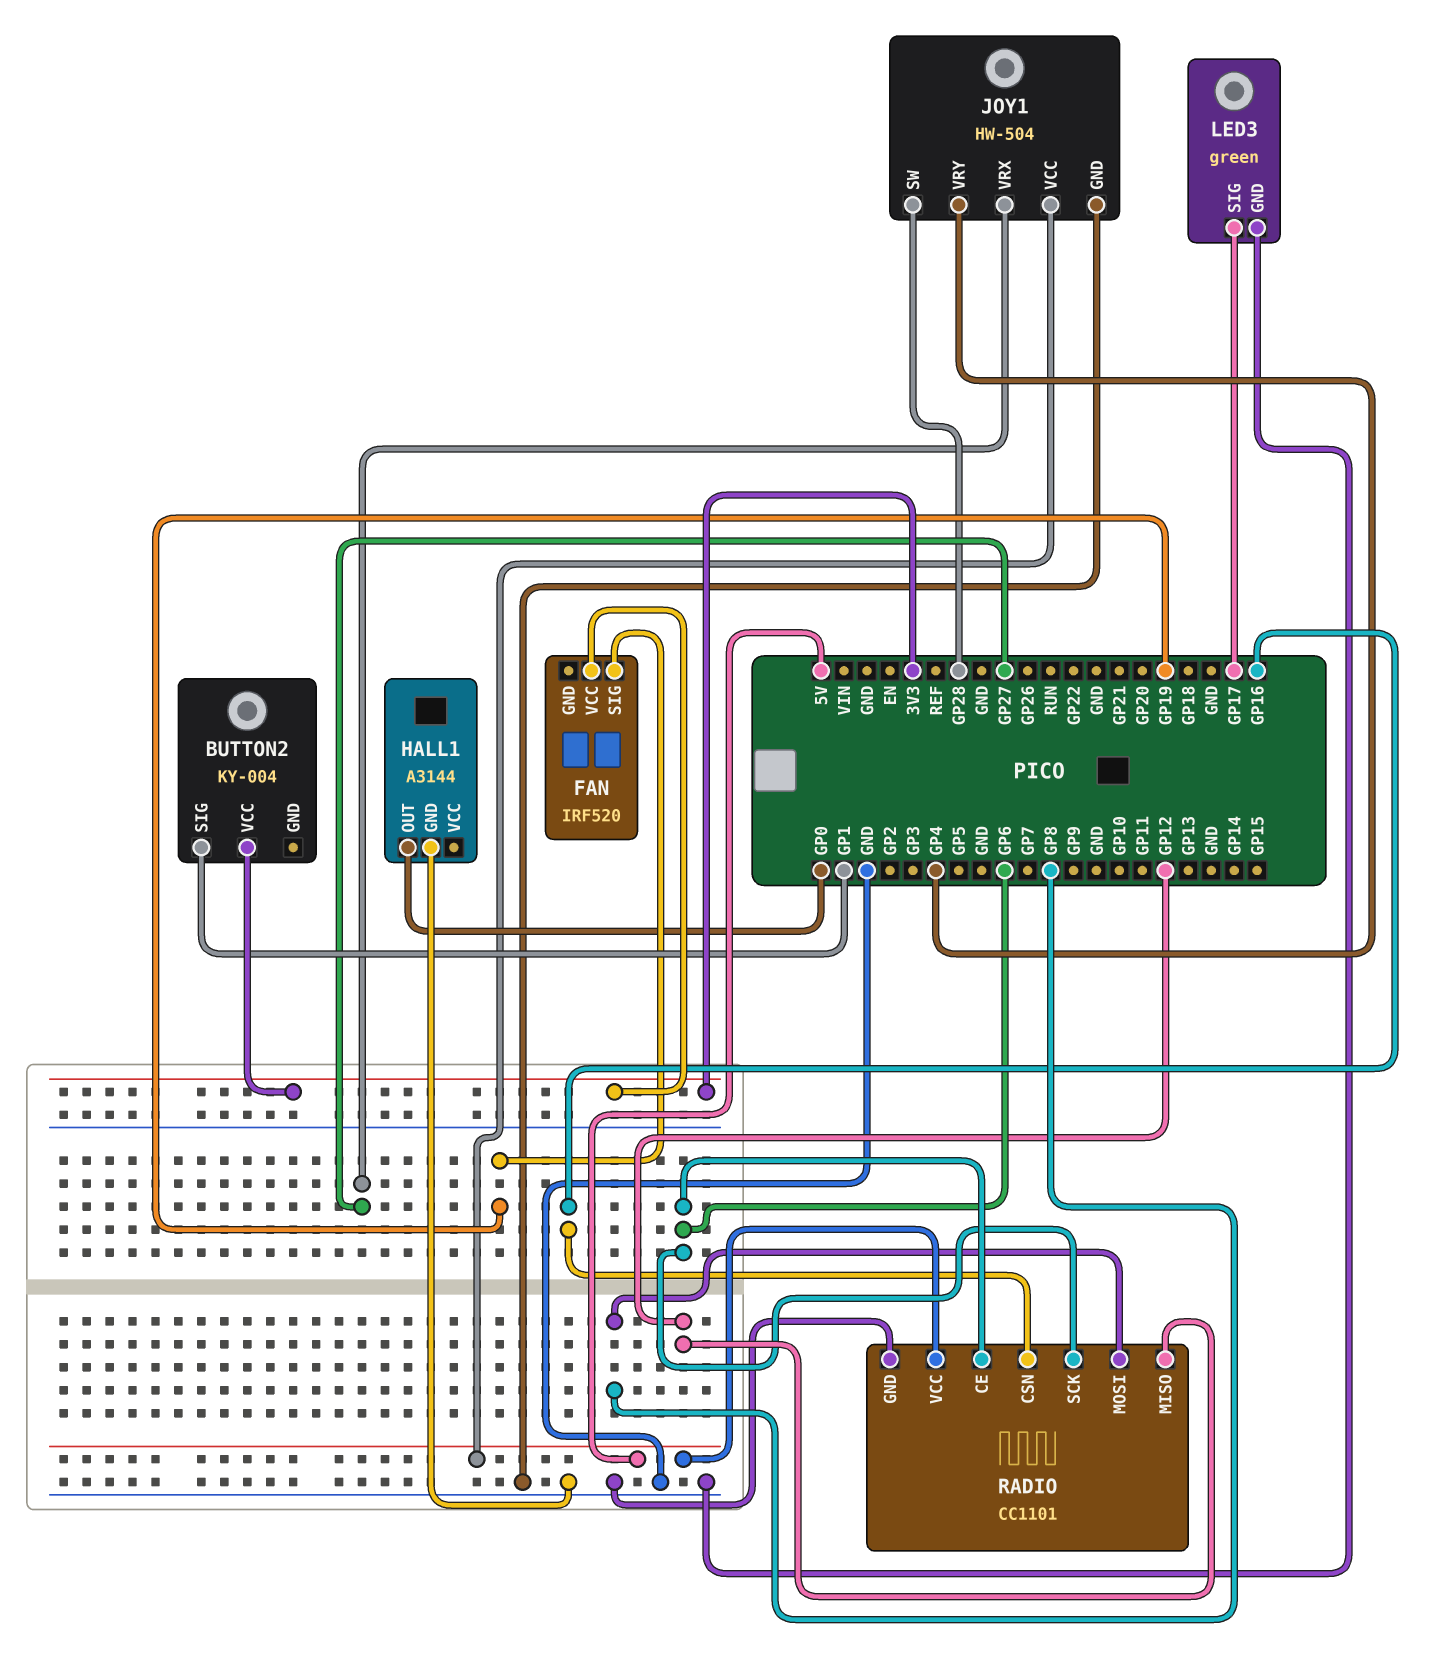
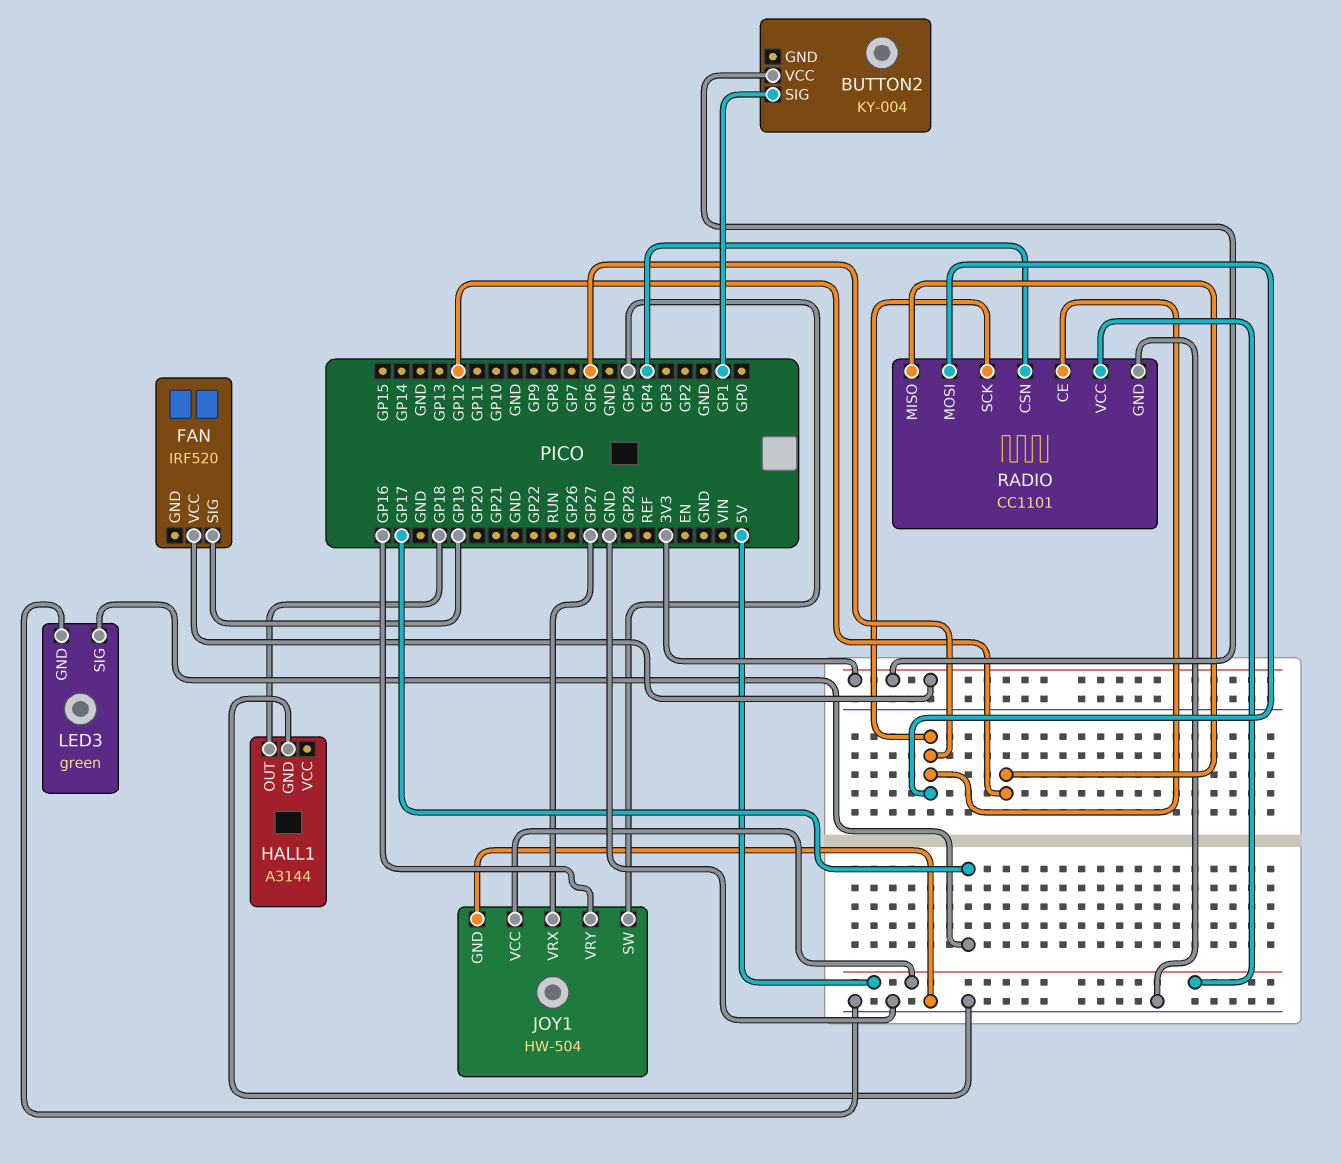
HALL1 pin OUT: GP0 -> GP18
JOY1 pin SW: GP28 -> GP5
JOY1 pin VRY: GP4 -> GP16
RADIO pin CSN: GP16 -> GP4
RADIO pin MOSI: GP8 -> GP6

